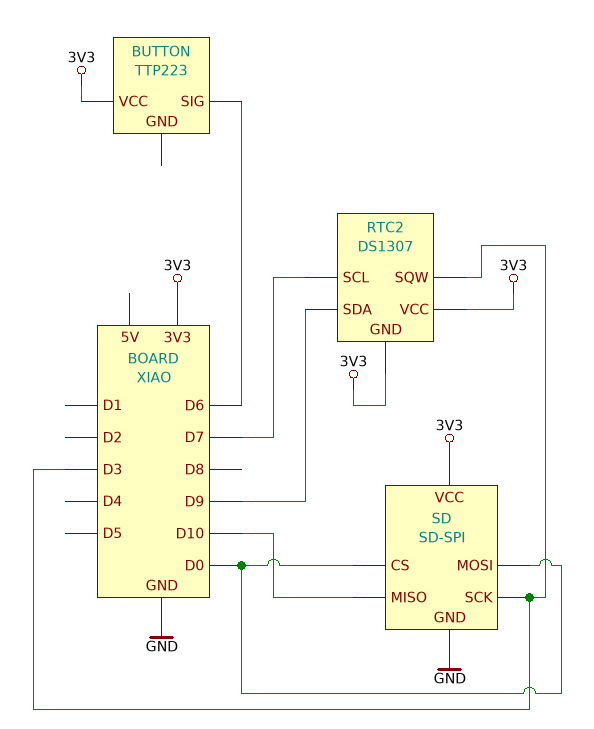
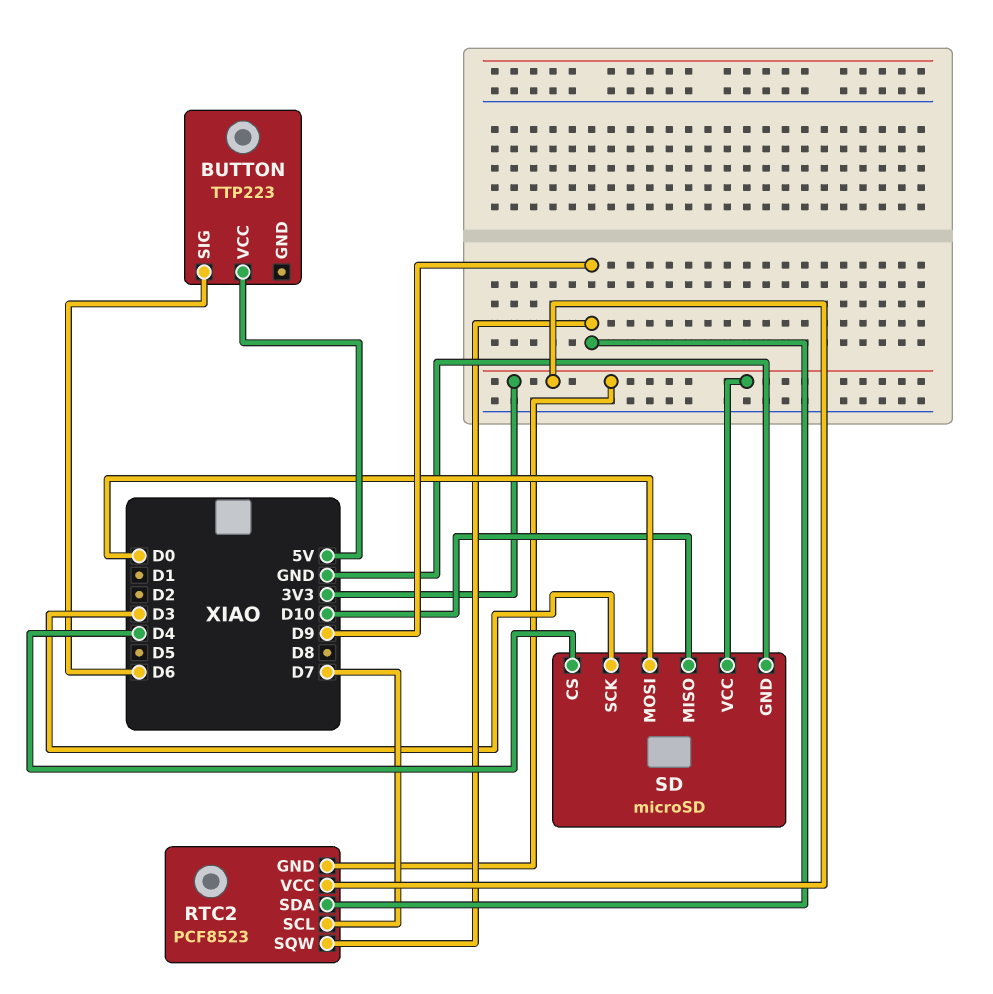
BUTTON pin VCC: 3V3 -> 5V
RTC2: DS1307 -> PCF8523
RTC2 pin SQW: D3 -> D9
SD: SD-SPI -> microSD
SD pin CS: D0 -> D4

